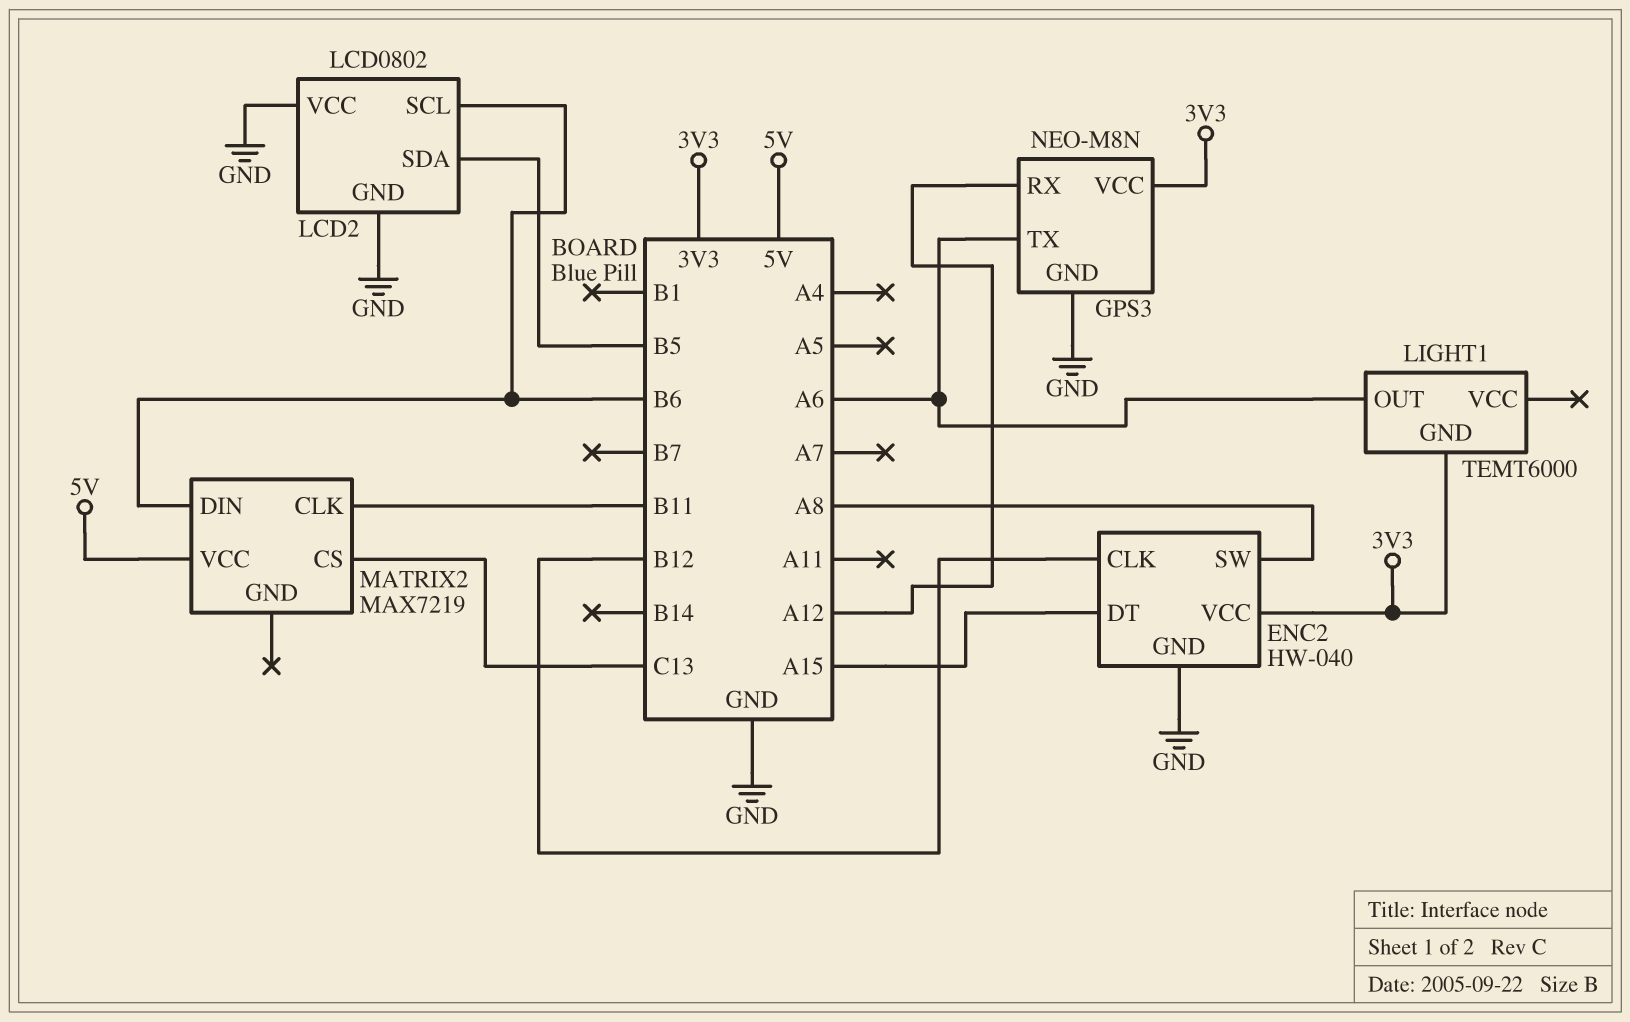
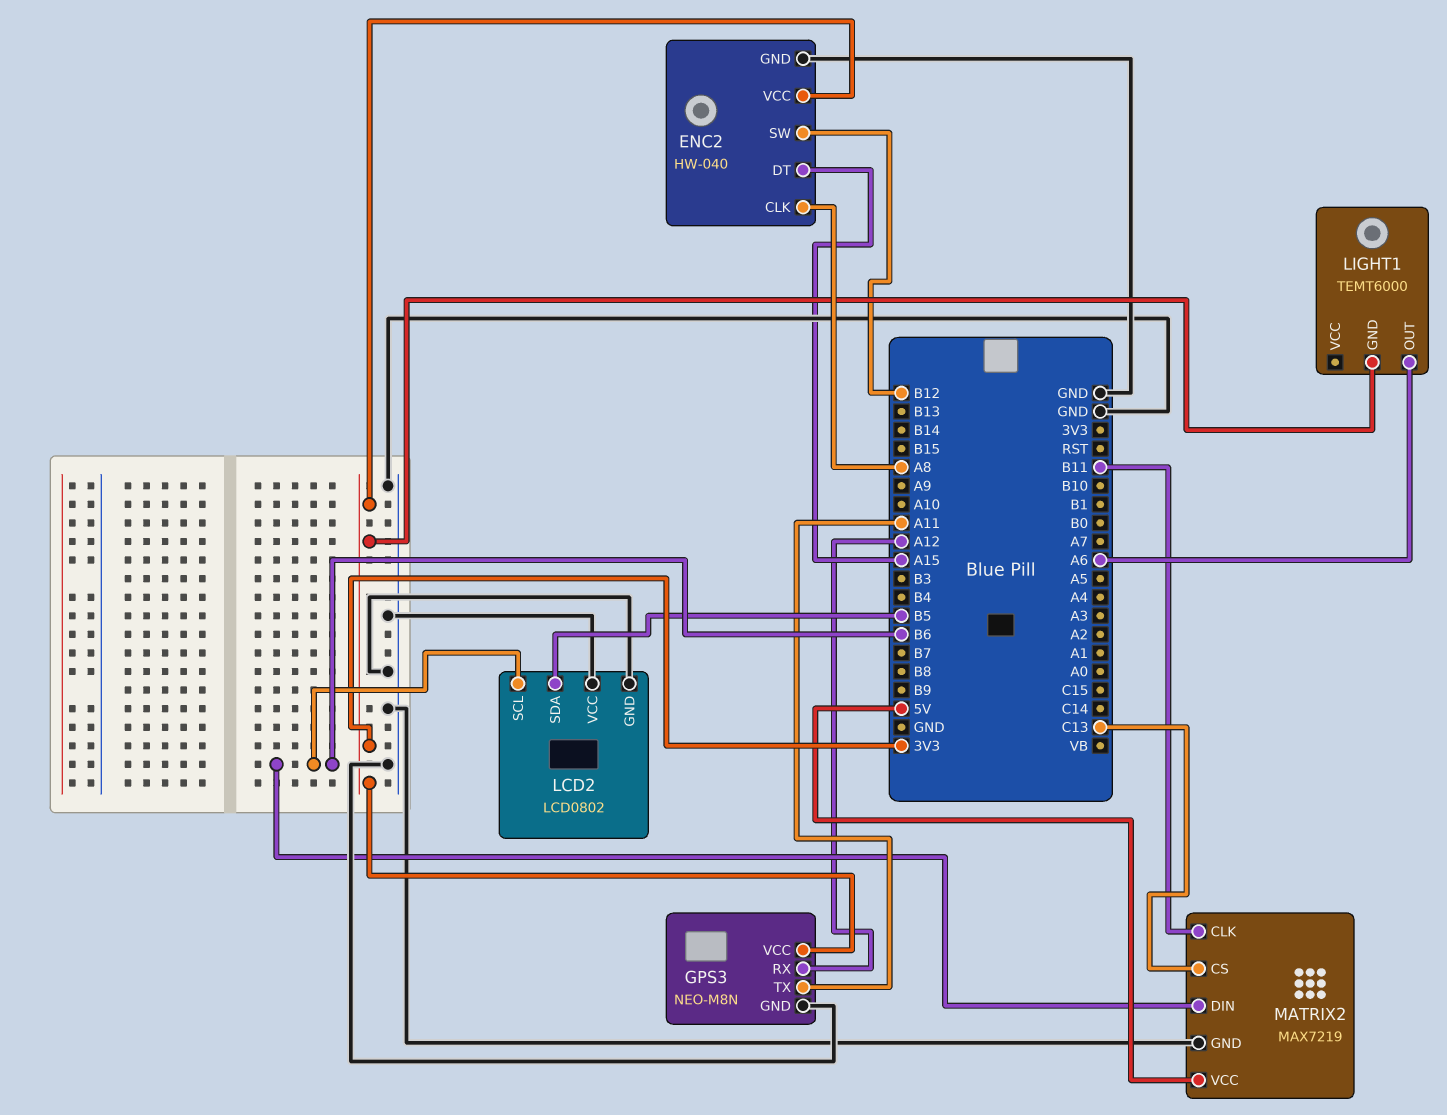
ENC2 pin CLK: B12 -> A8
ENC2 pin SW: A8 -> B12
GPS3 pin TX: A6 -> A11
MATRIX2 pin GND: none -> GND

